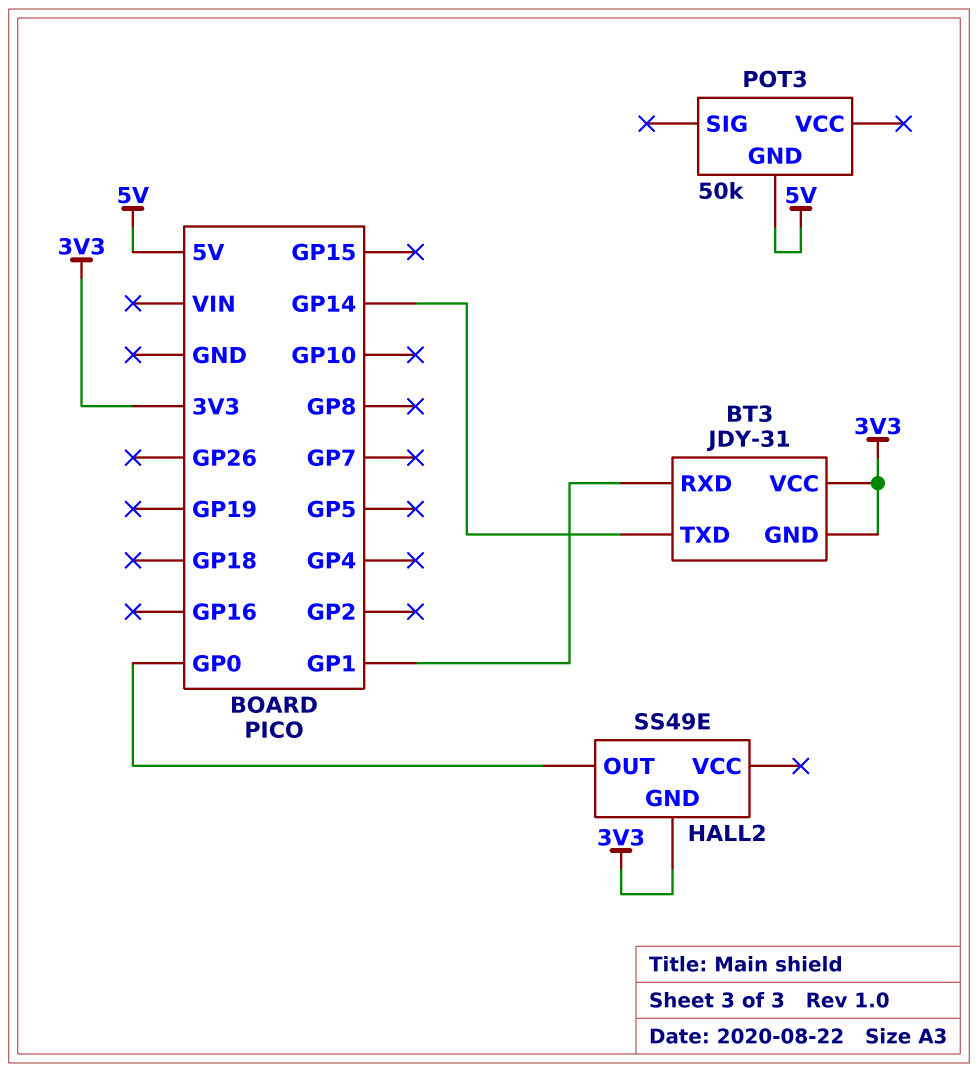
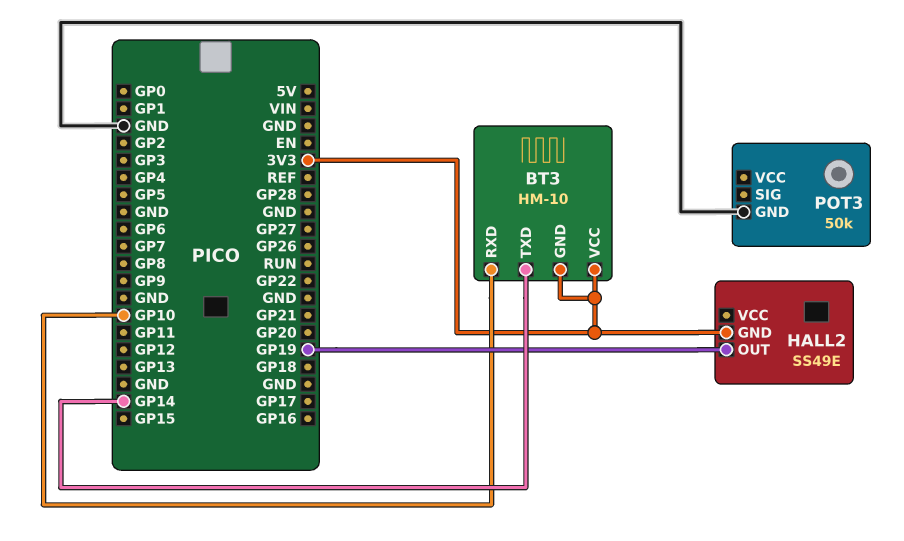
BT3: JDY-31 -> HM-10
BT3 pin RXD: GP1 -> GP10
HALL2 pin OUT: GP0 -> GP19
POT3 pin GND: 5V -> GND

